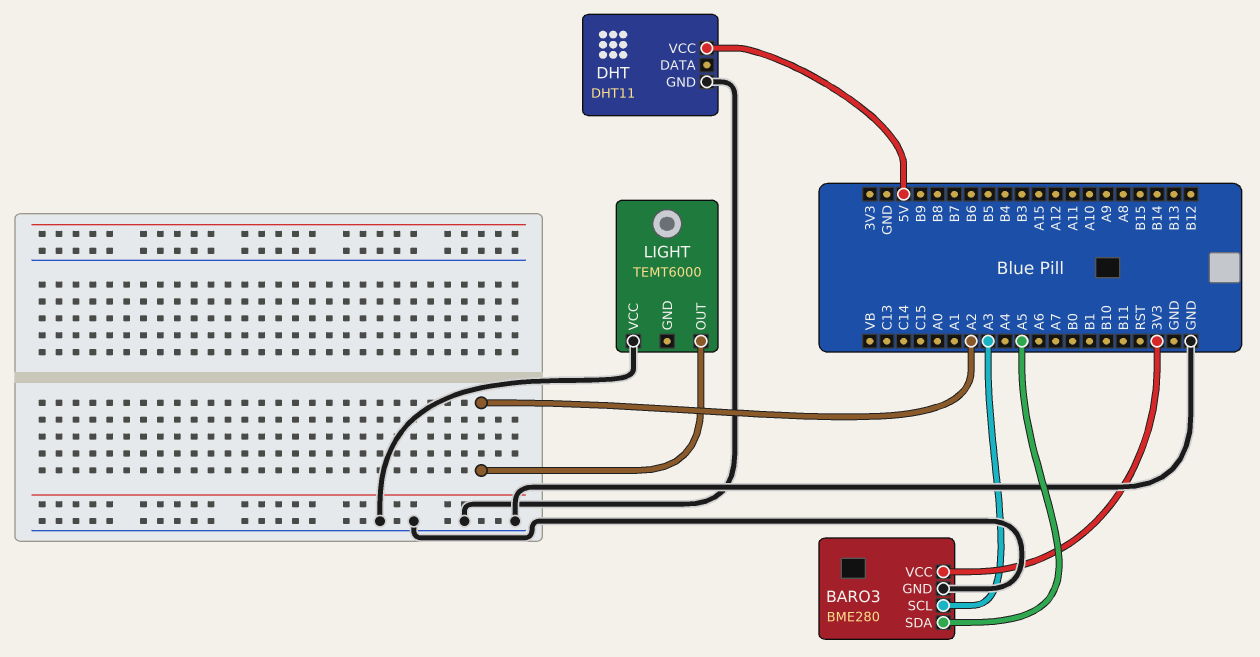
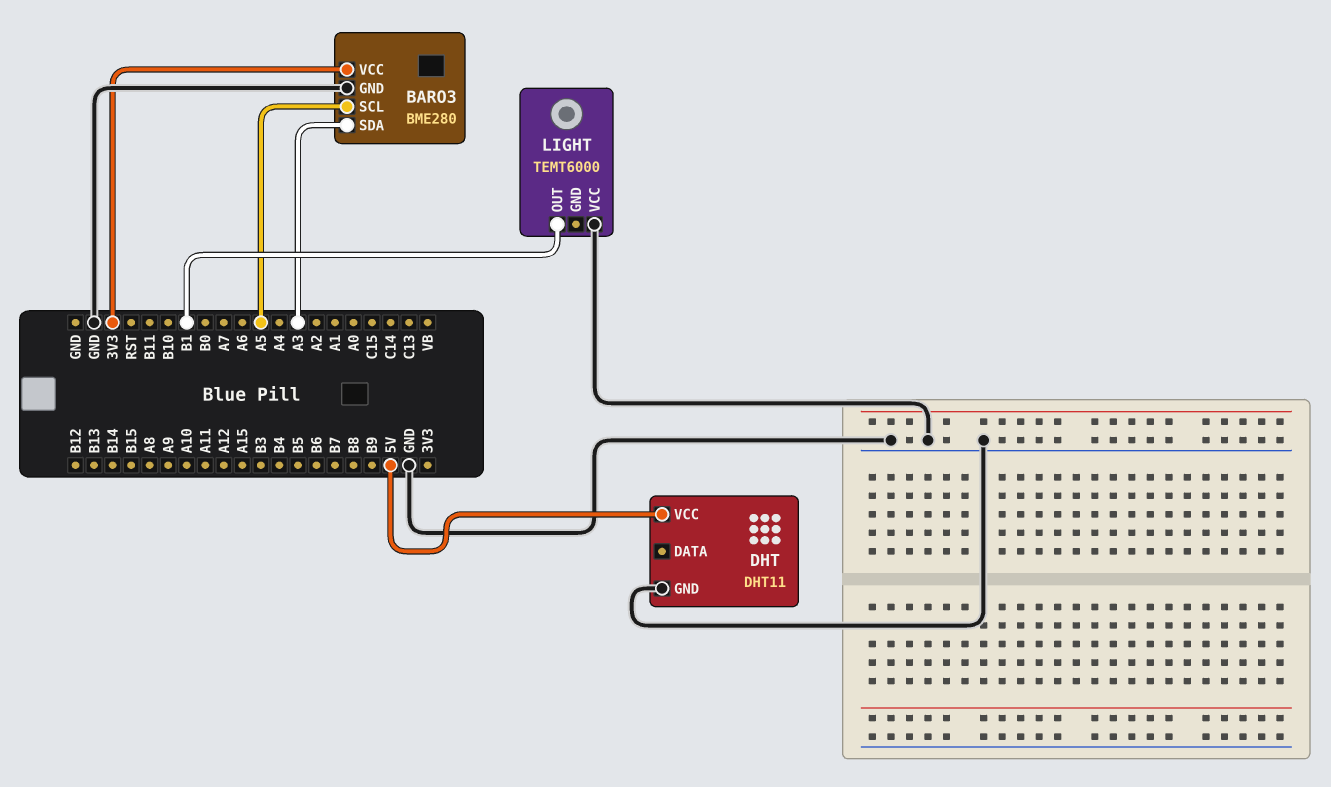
BARO3 pin SCL: A3 -> A5
BARO3 pin SDA: A5 -> A3
LIGHT pin OUT: A2 -> B1

